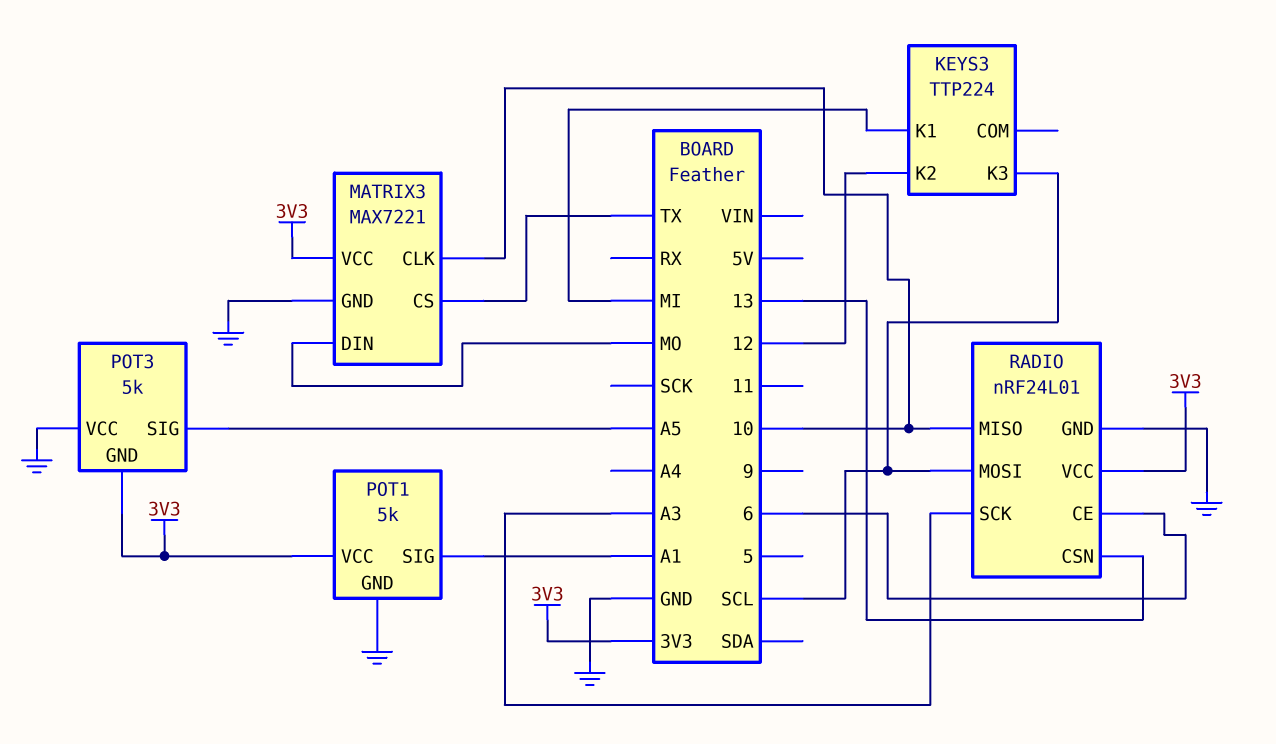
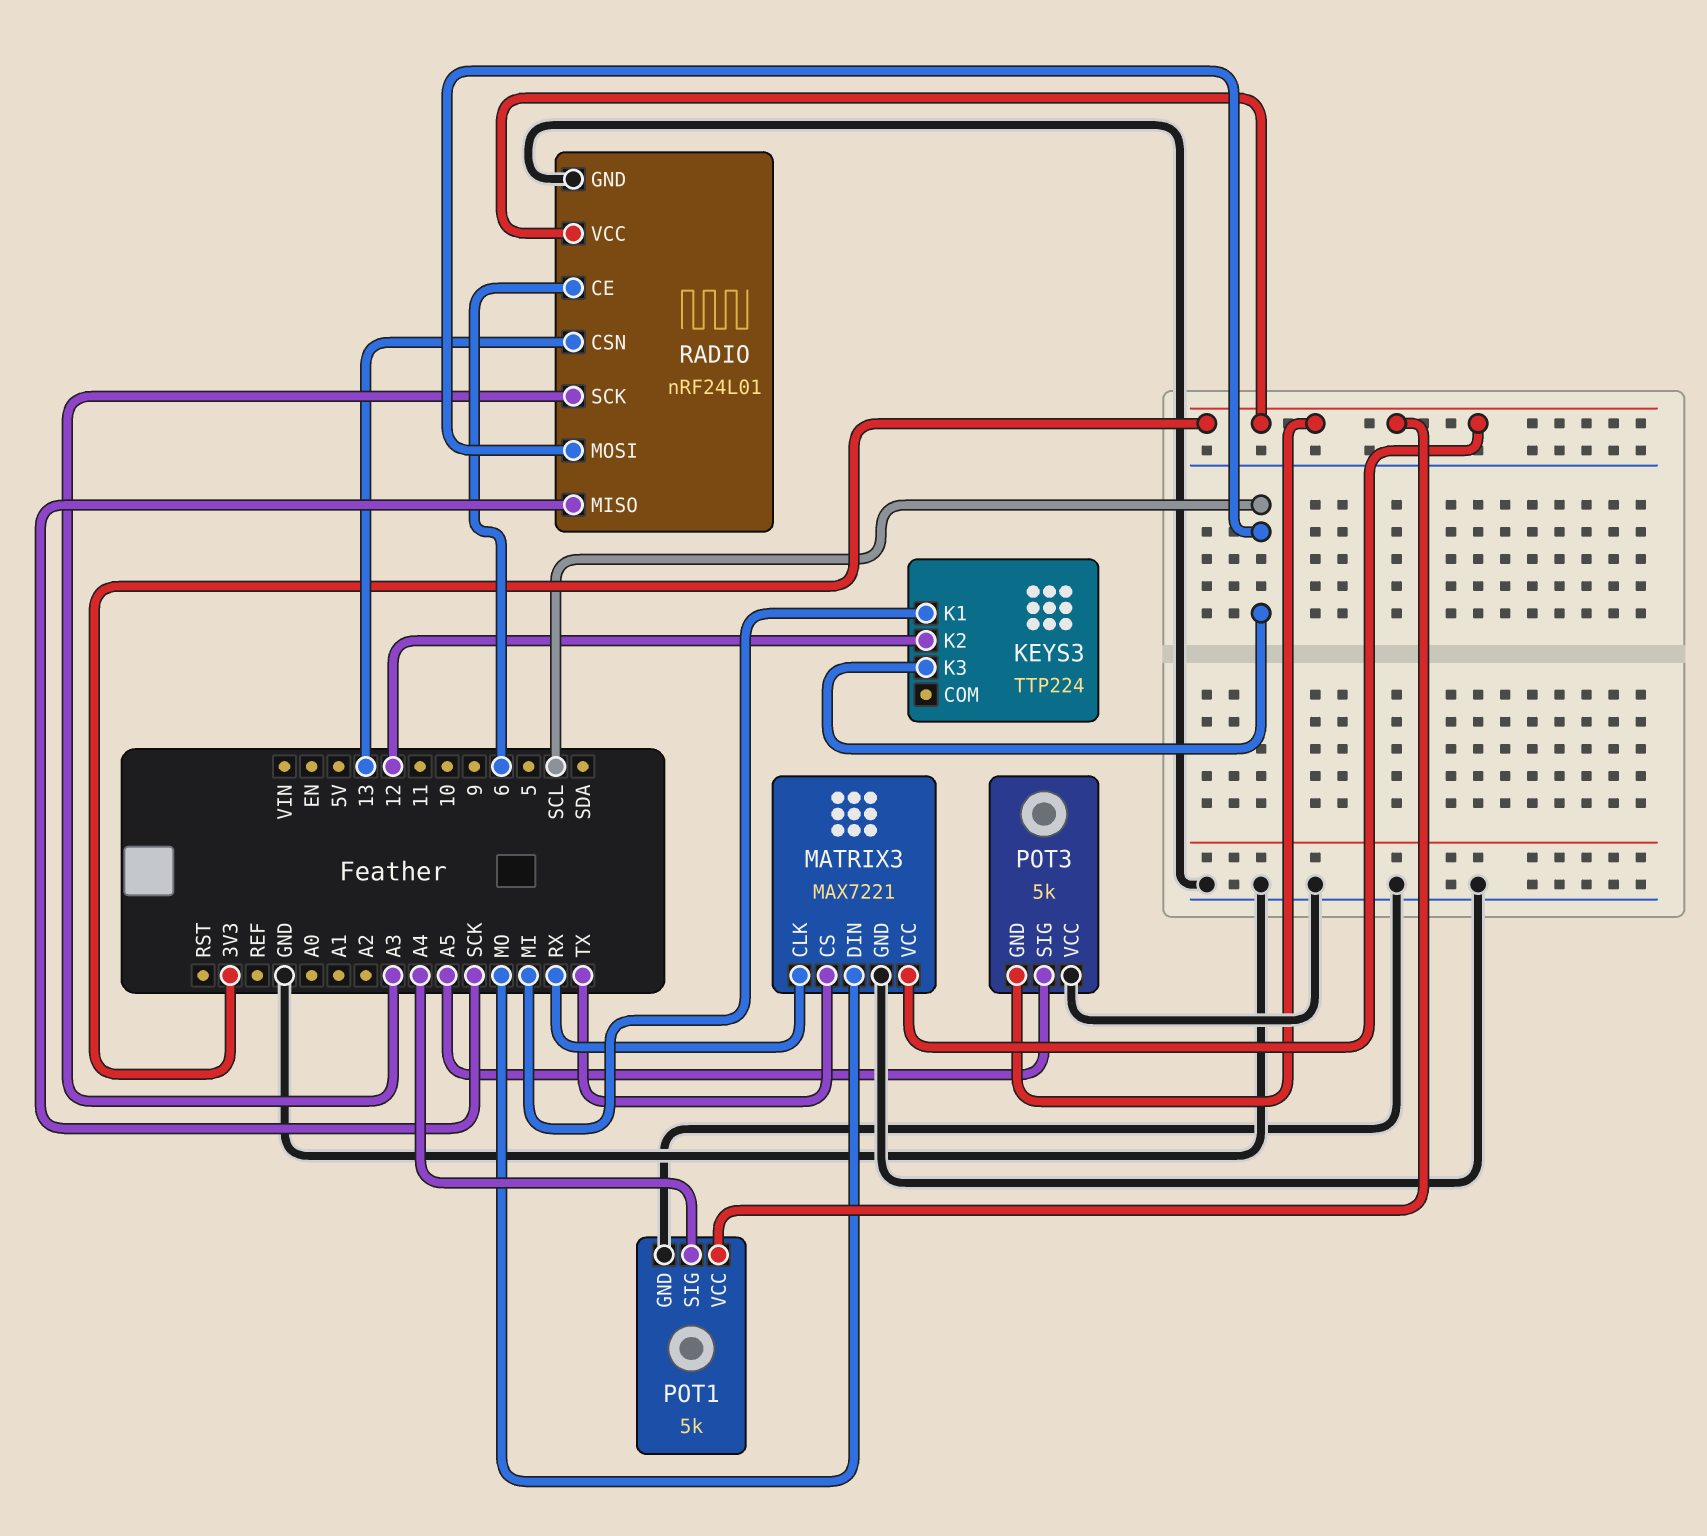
MATRIX3 pin CLK: 10 -> RX
POT1 pin SIG: A1 -> A4
RADIO pin MISO: 10 -> SCK

